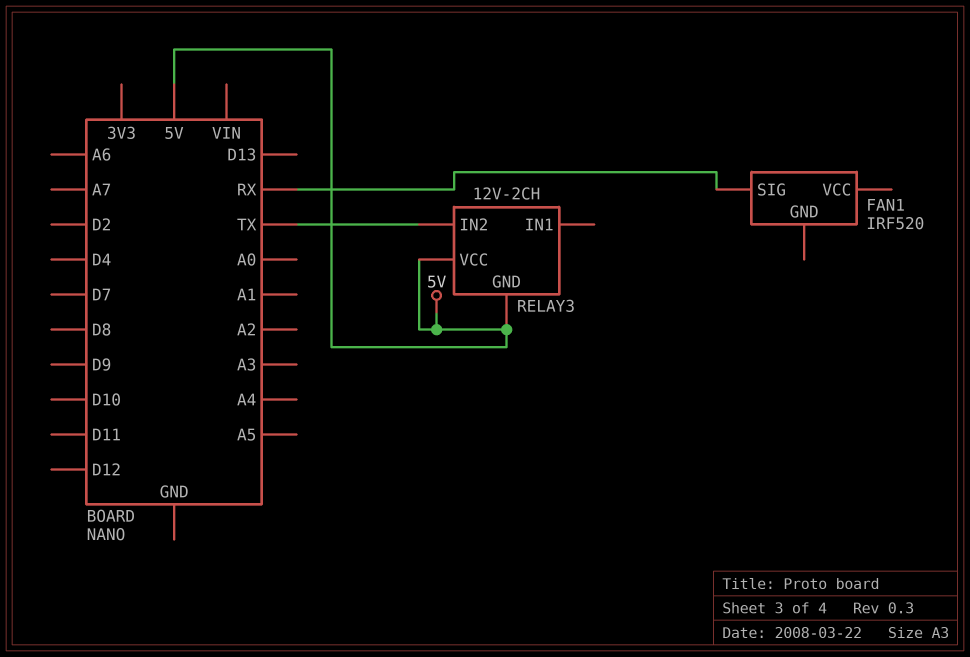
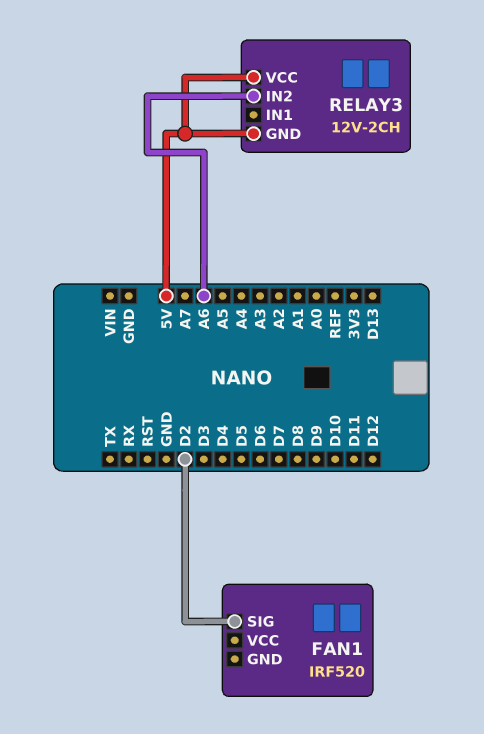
FAN1 pin SIG: RX -> D2
RELAY3 pin IN2: TX -> A6

